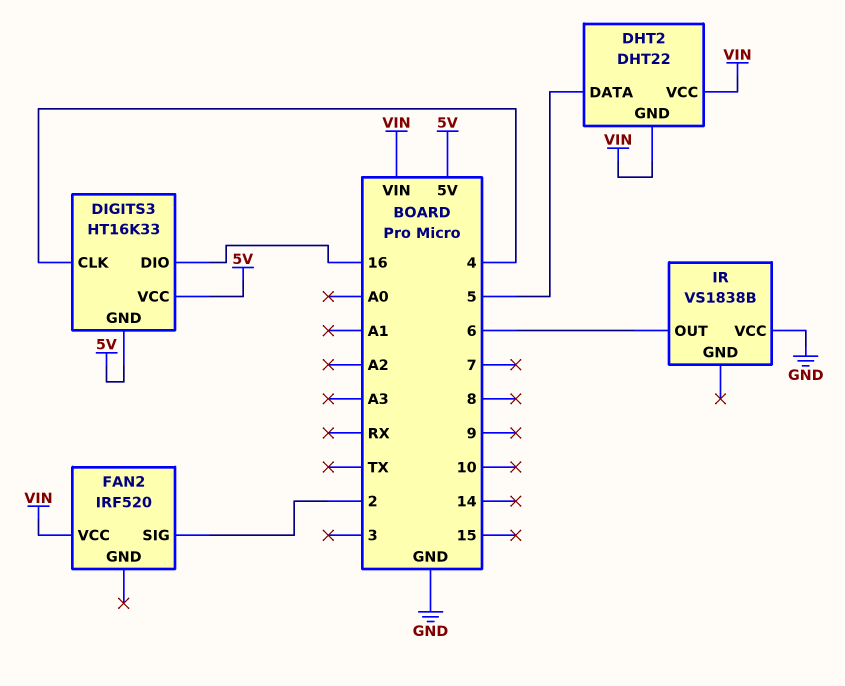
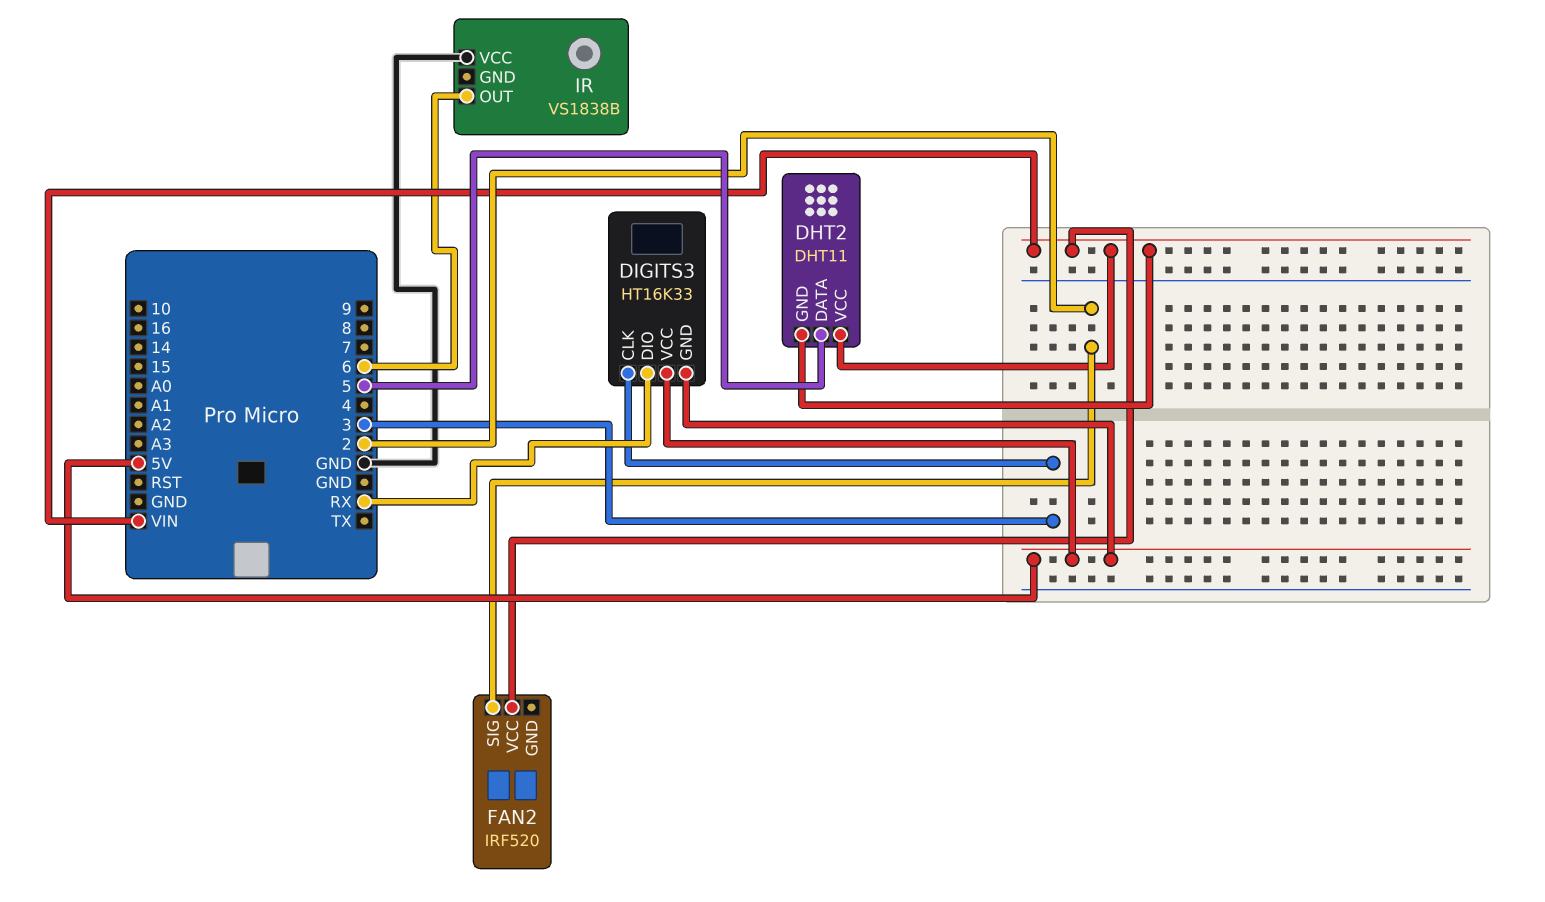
DHT2: DHT22 -> DHT11
DIGITS3 pin CLK: 4 -> 3
DIGITS3 pin DIO: 16 -> RX

